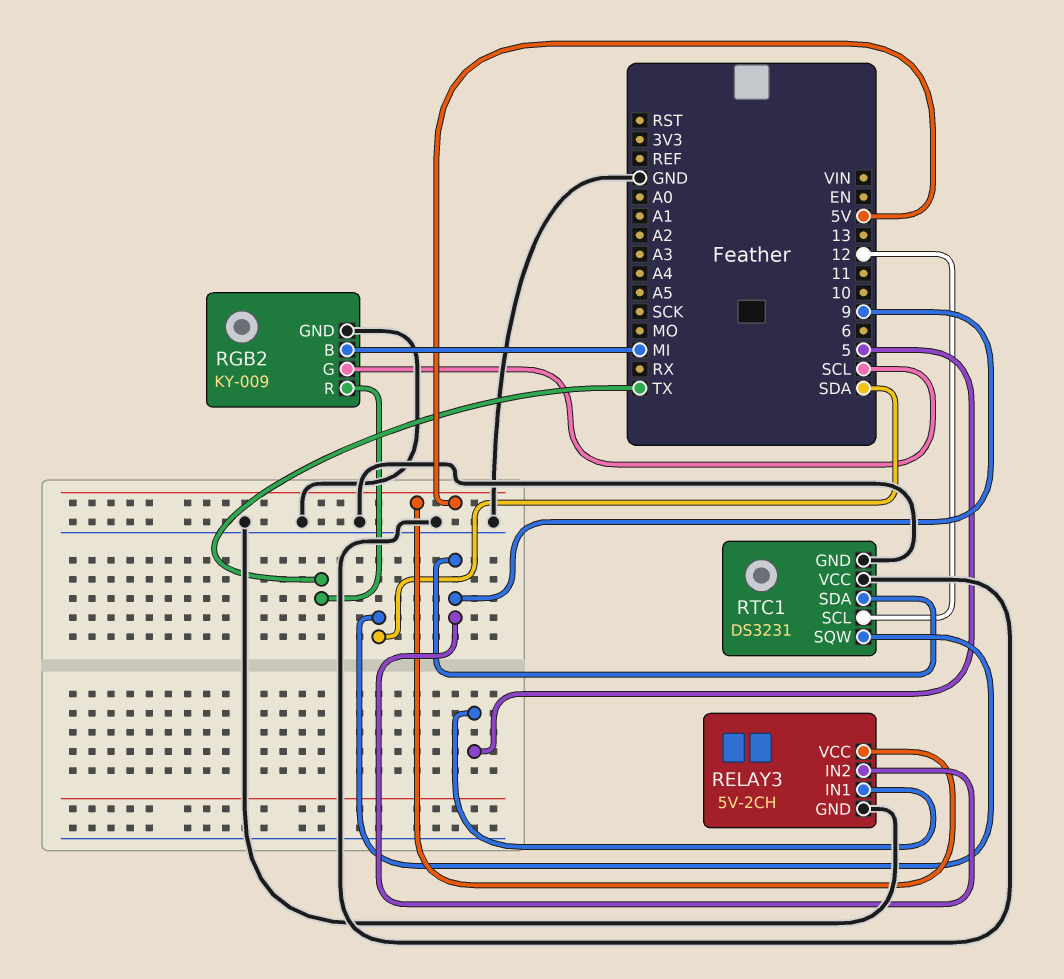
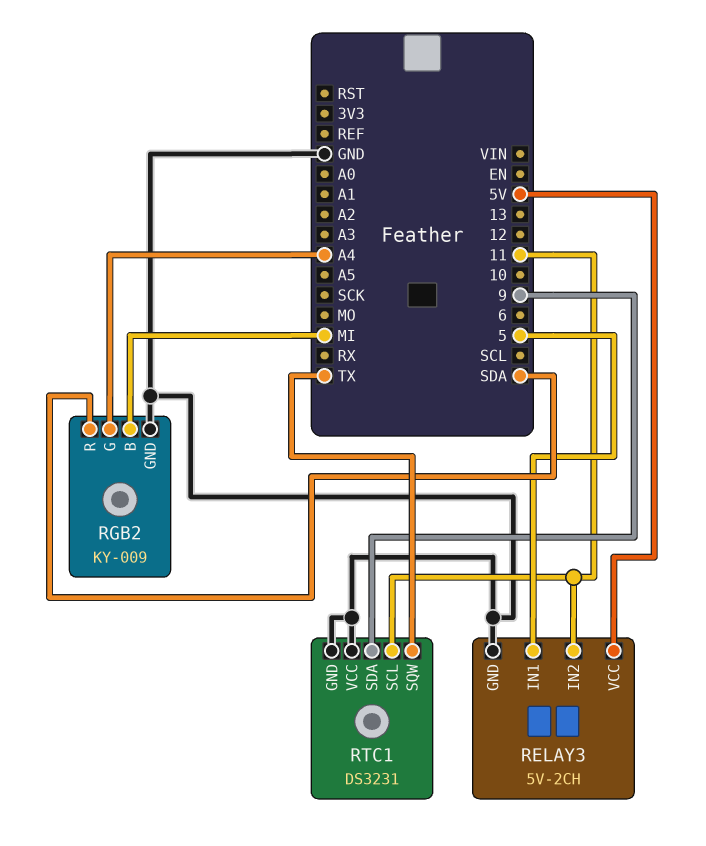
RELAY3 pin IN2: 9 -> 11
RGB2 pin G: SCL -> A4
RGB2 pin R: TX -> SDA
RTC1 pin SCL: 12 -> 11
RTC1 pin SQW: SDA -> TX

